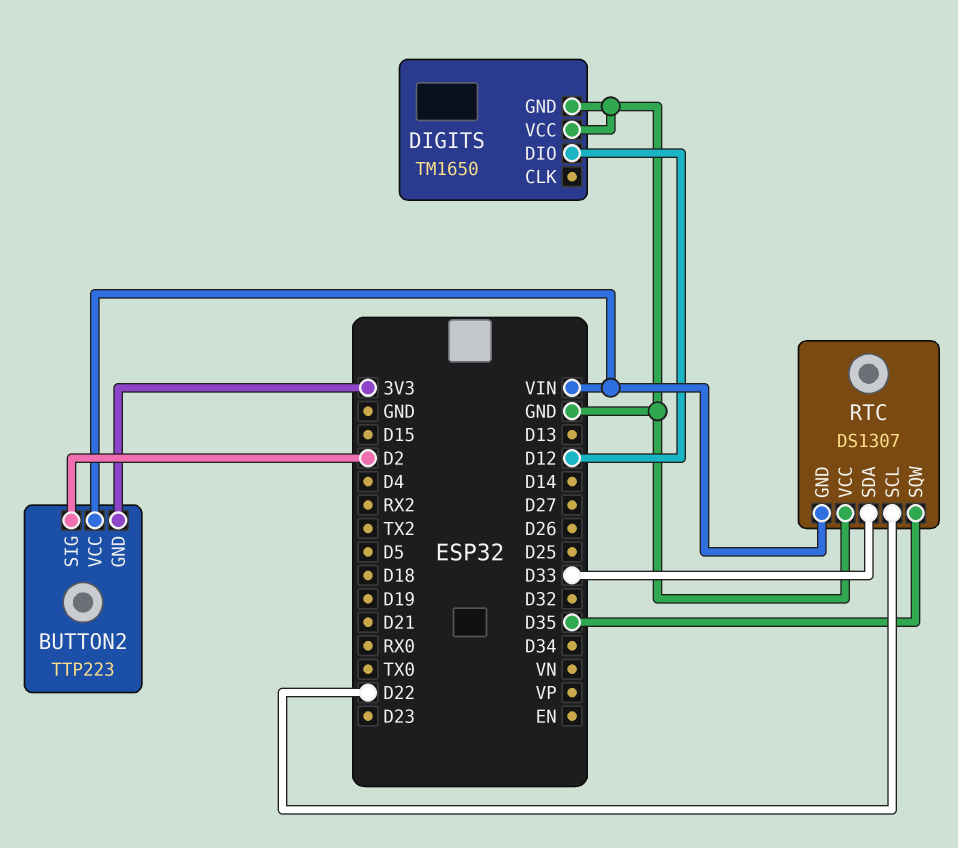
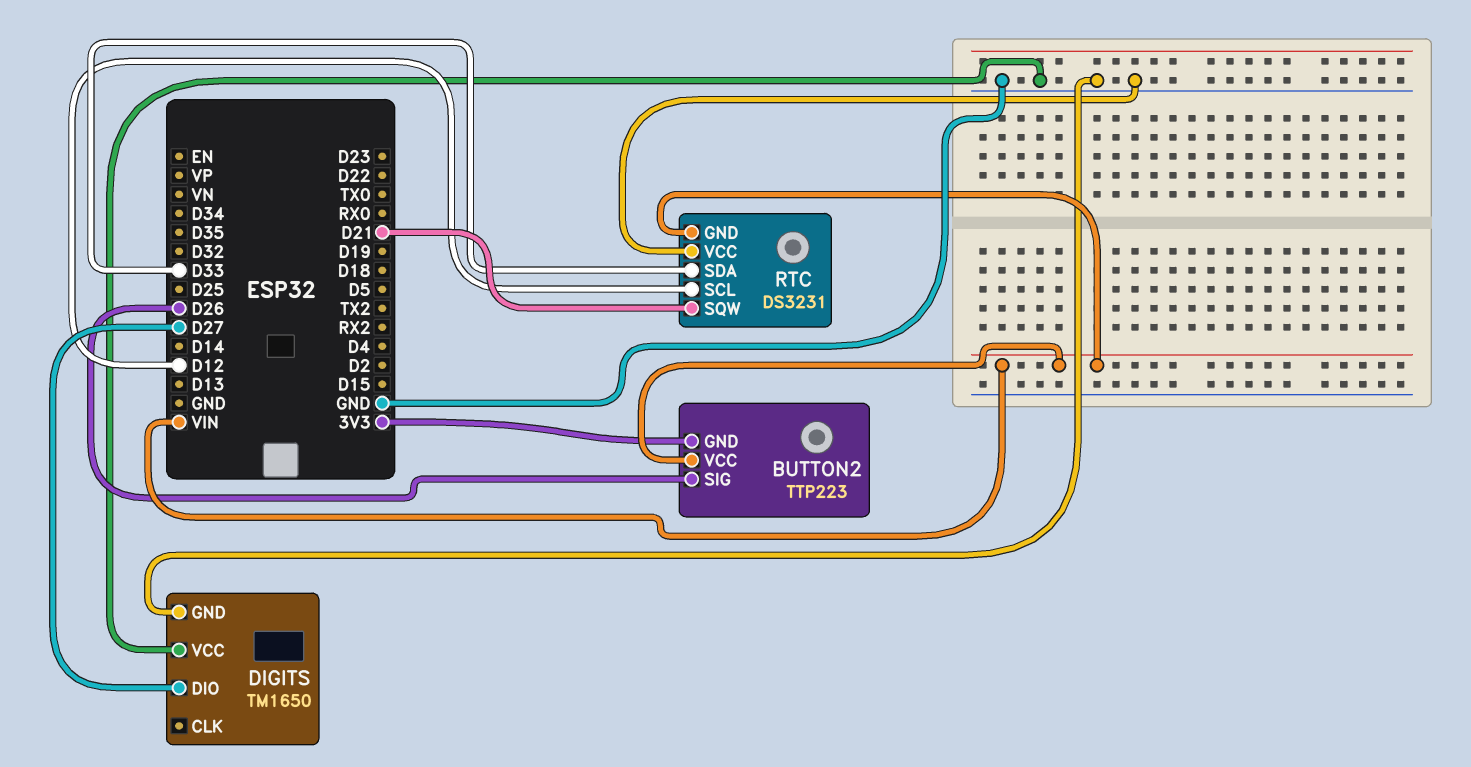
BUTTON2 pin SIG: D2 -> D26
DIGITS pin DIO: D12 -> D27
RTC: DS1307 -> DS3231
RTC pin SCL: D22 -> D12
RTC pin SQW: D35 -> D21

